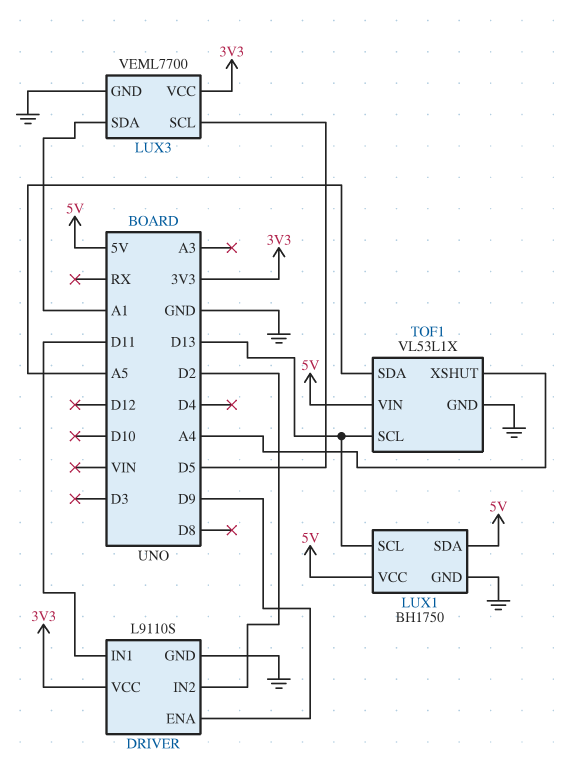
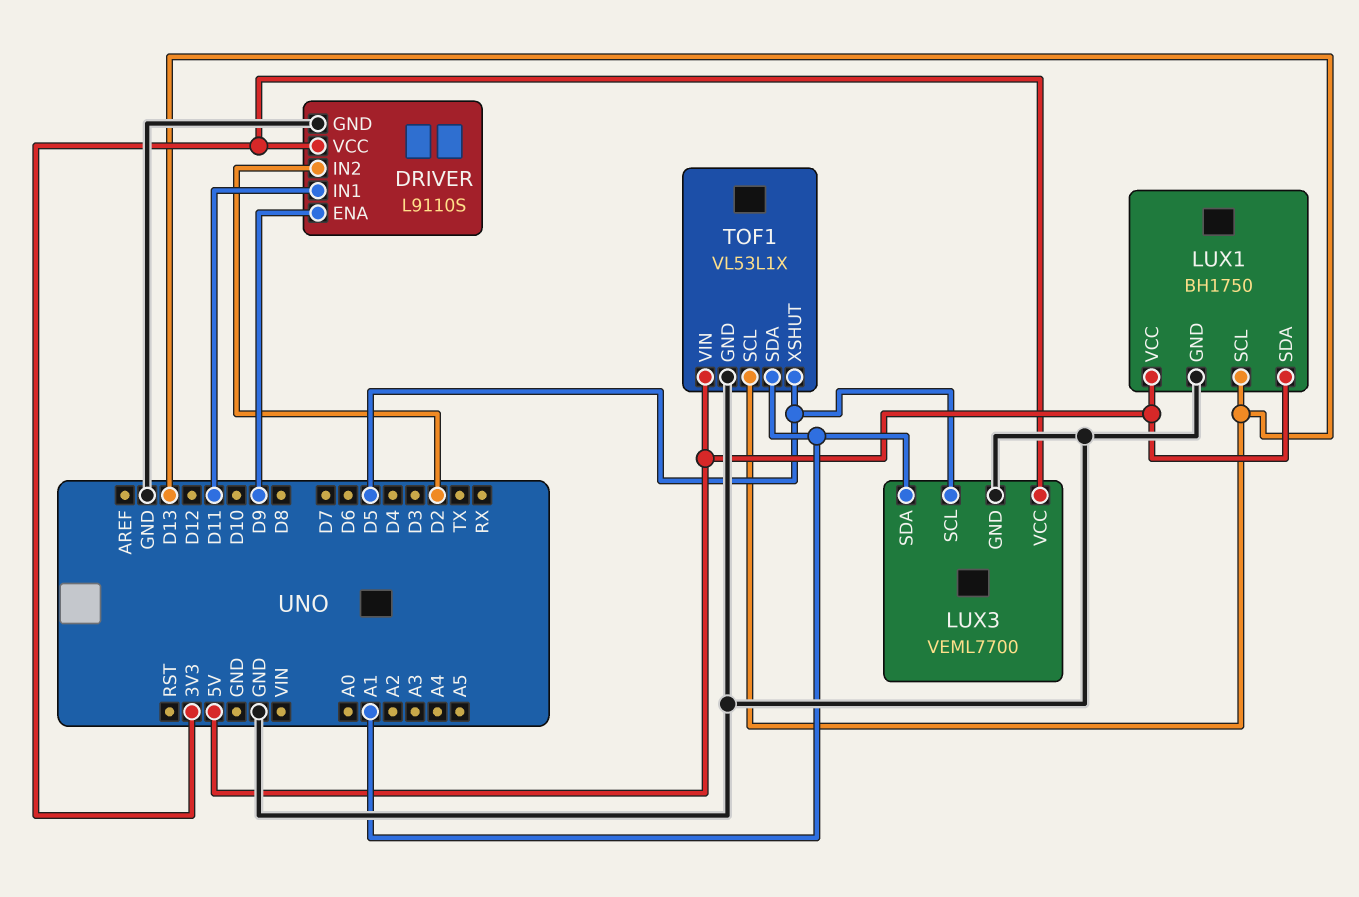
TOF1 pin SDA: A5 -> A1
TOF1 pin XSHUT: A4 -> D5

